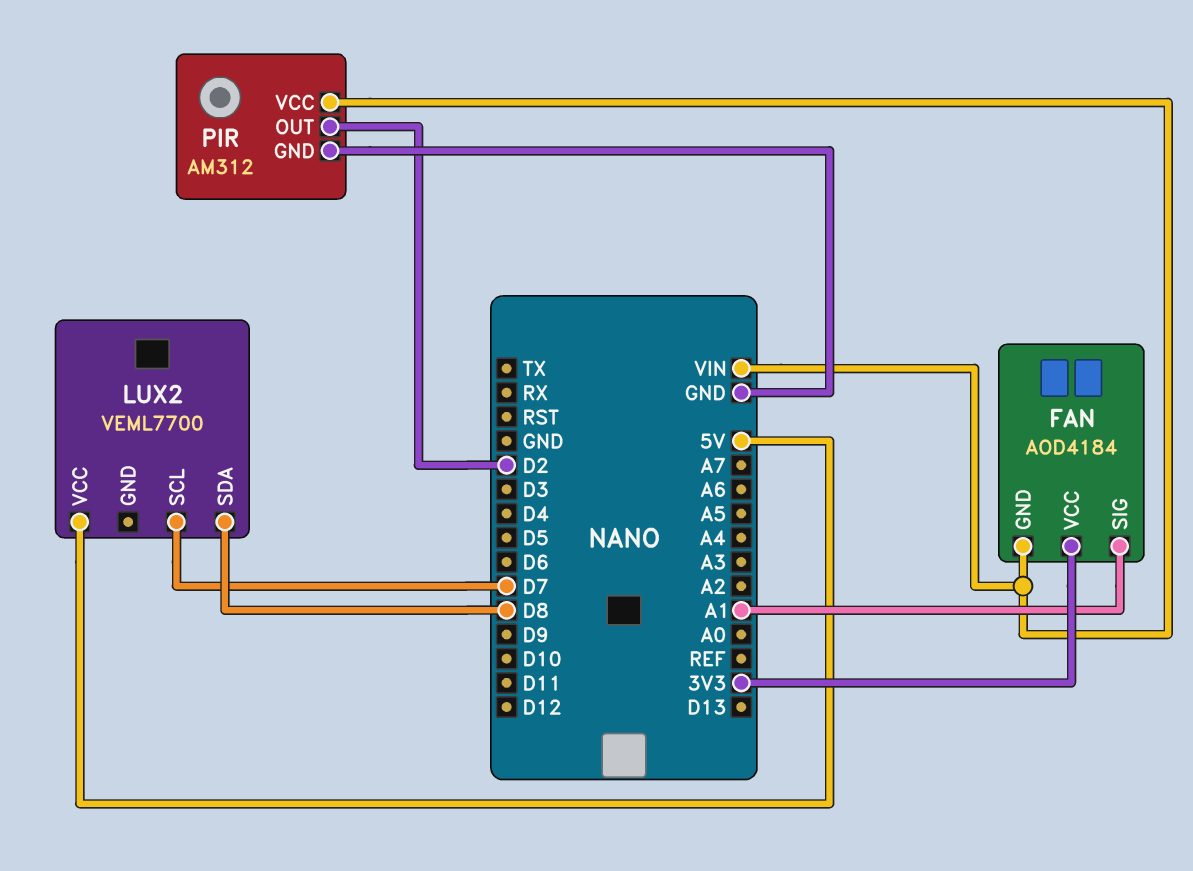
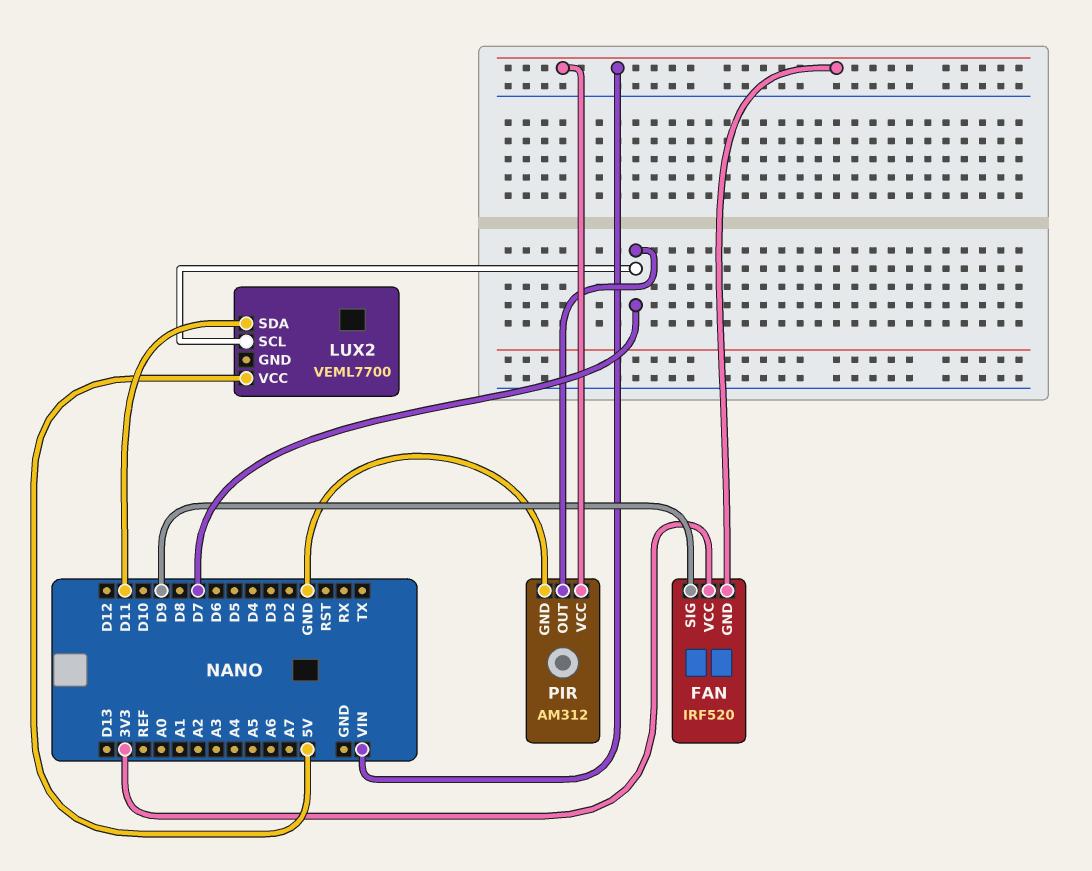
FAN: AOD4184 -> IRF520
FAN pin SIG: A1 -> D9
LUX2 pin SDA: D8 -> D11
PIR pin OUT: D2 -> D7

